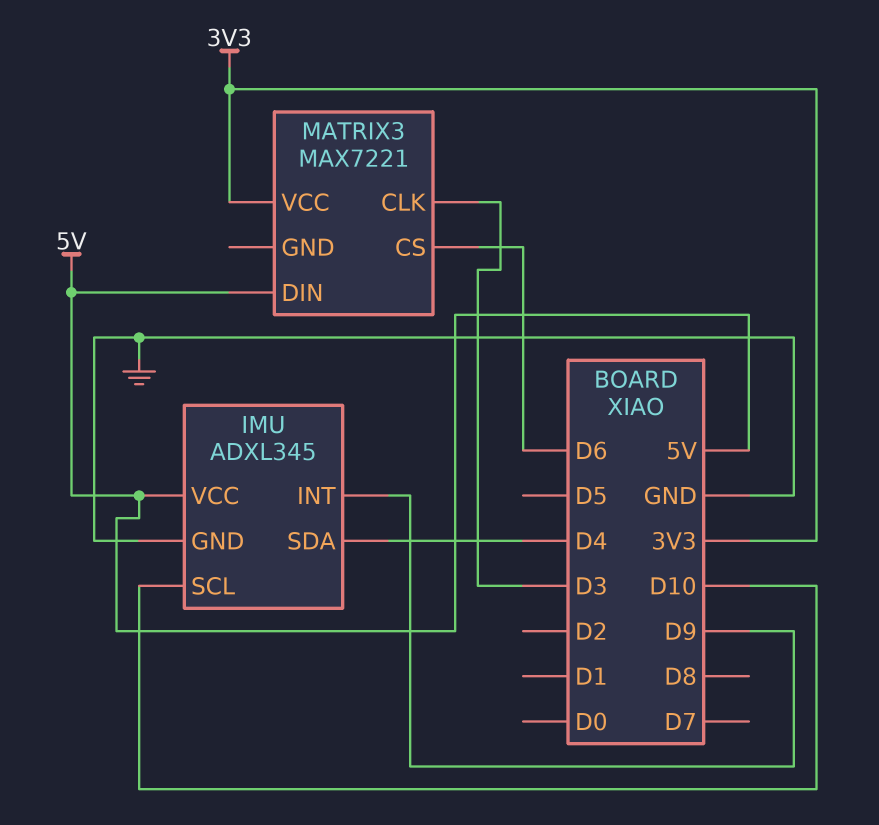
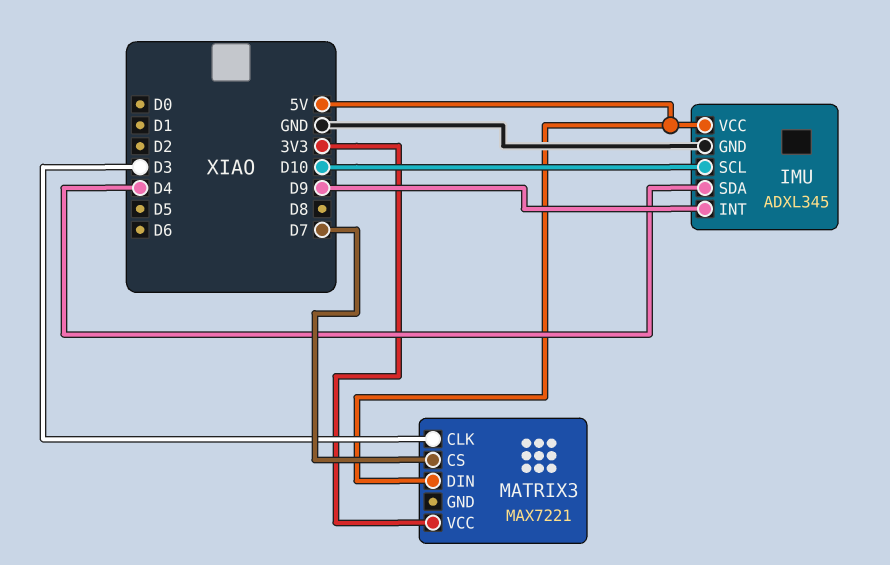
MATRIX3 pin CS: D6 -> D7

